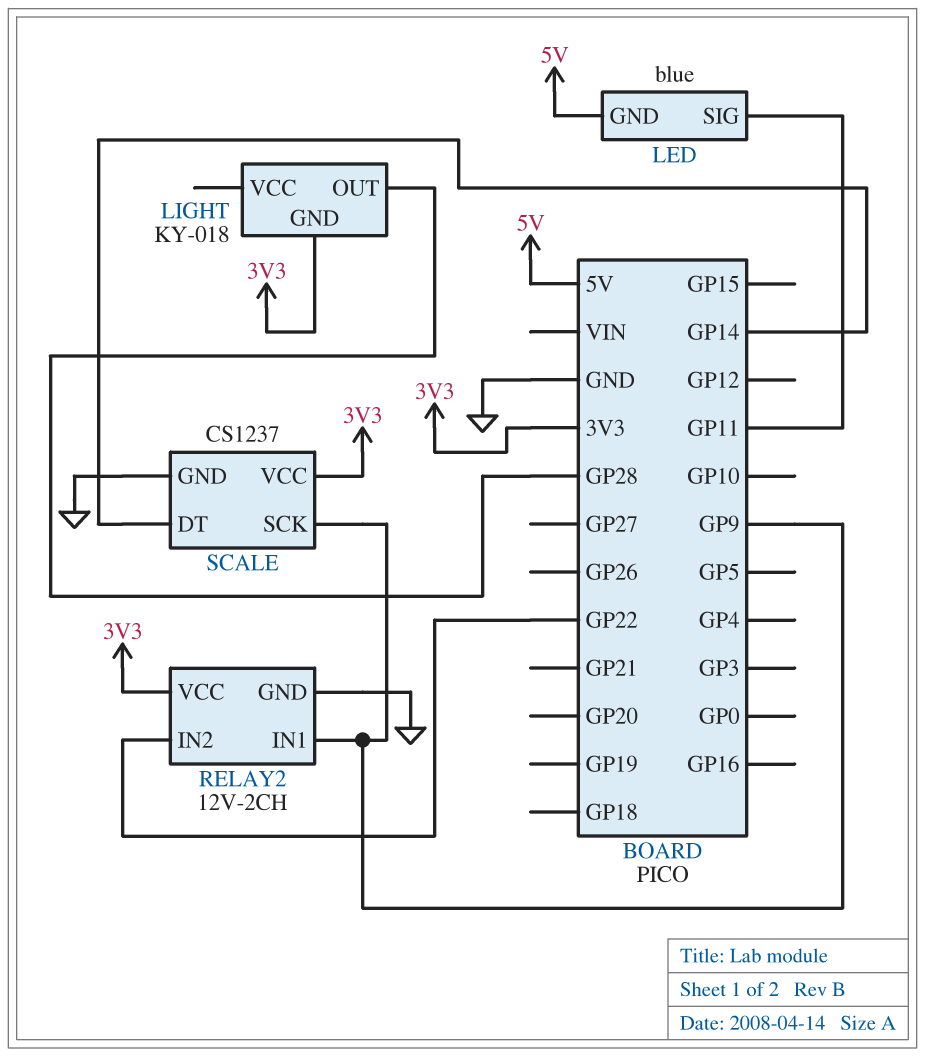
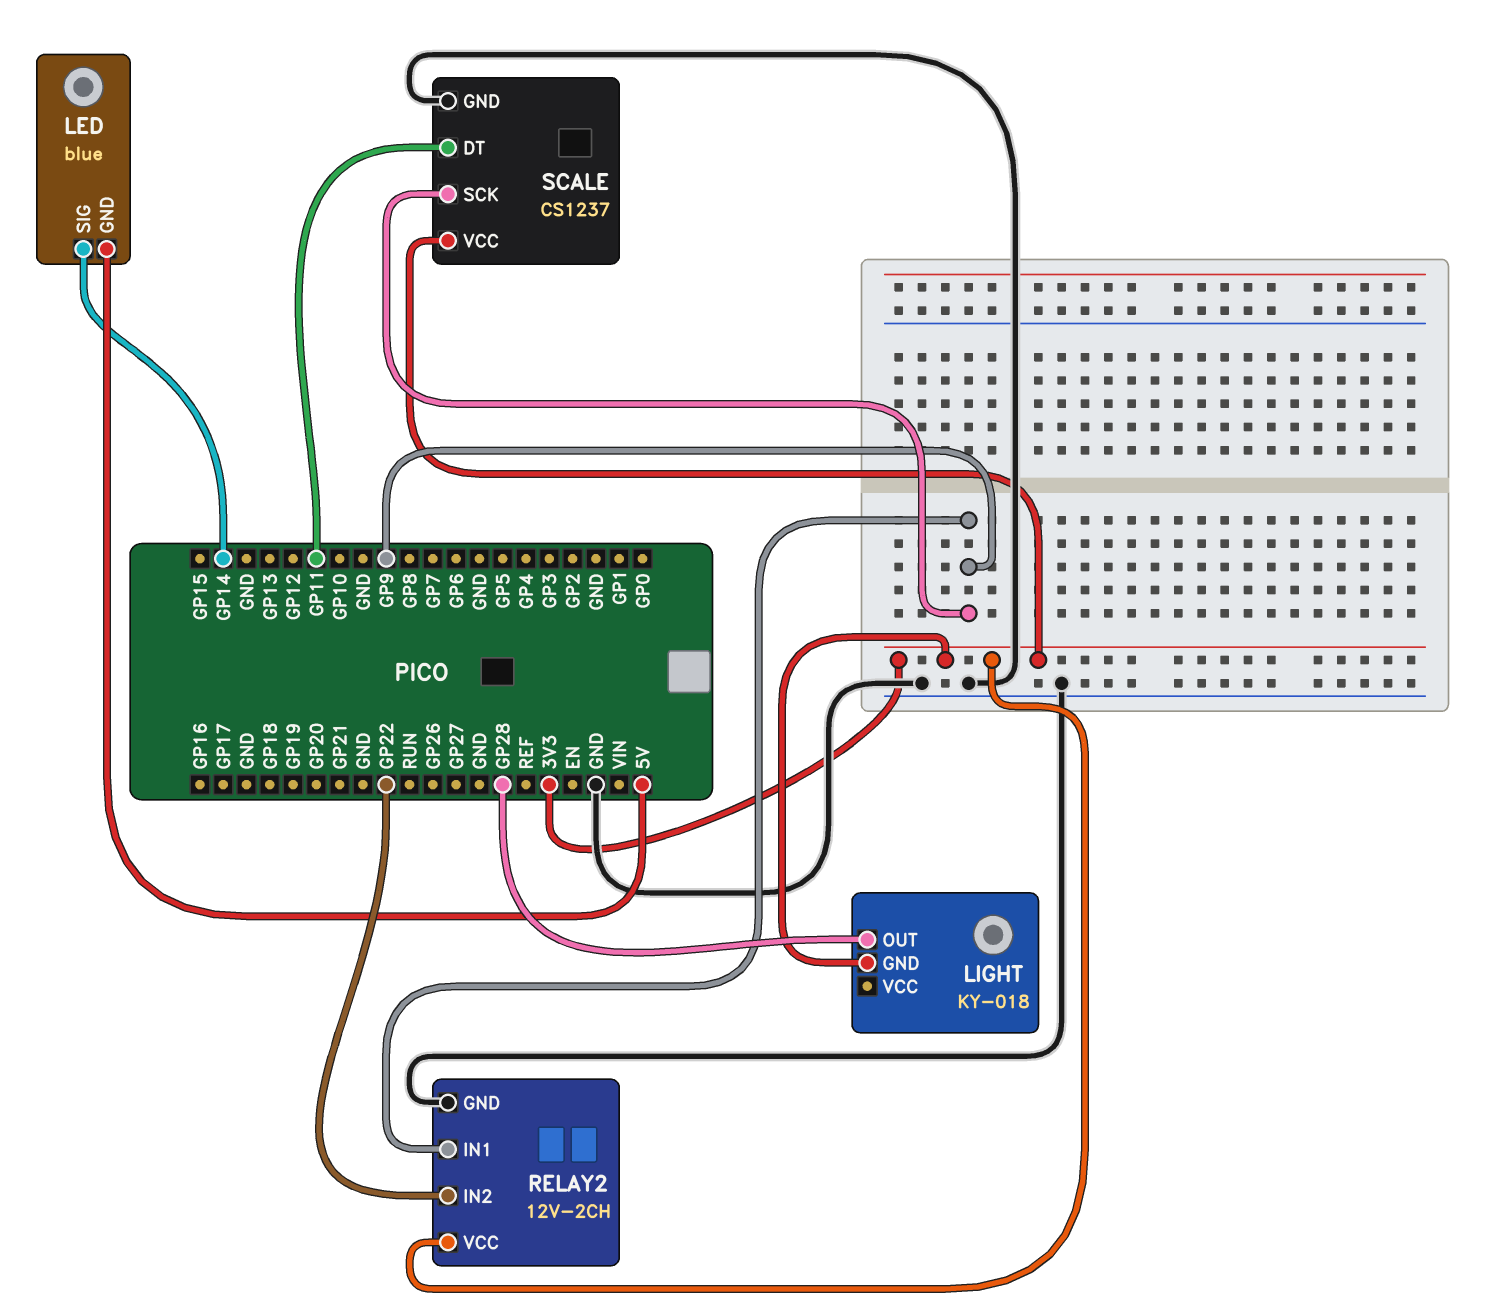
LED pin SIG: GP11 -> GP14
SCALE pin DT: GP14 -> GP11

